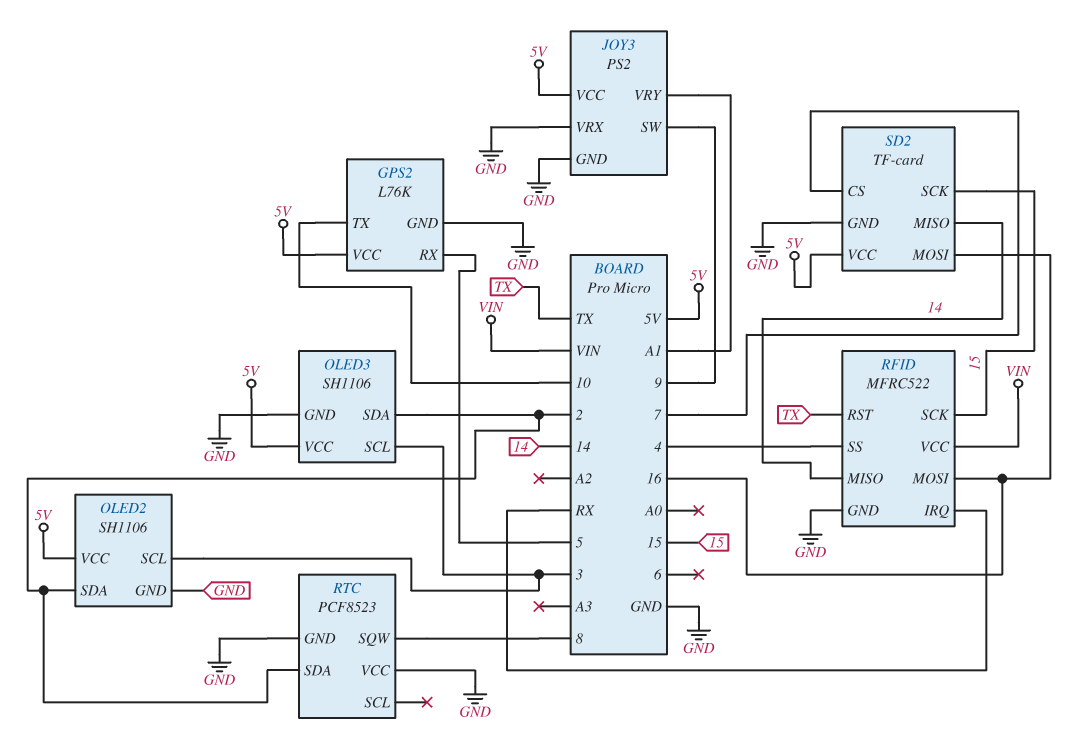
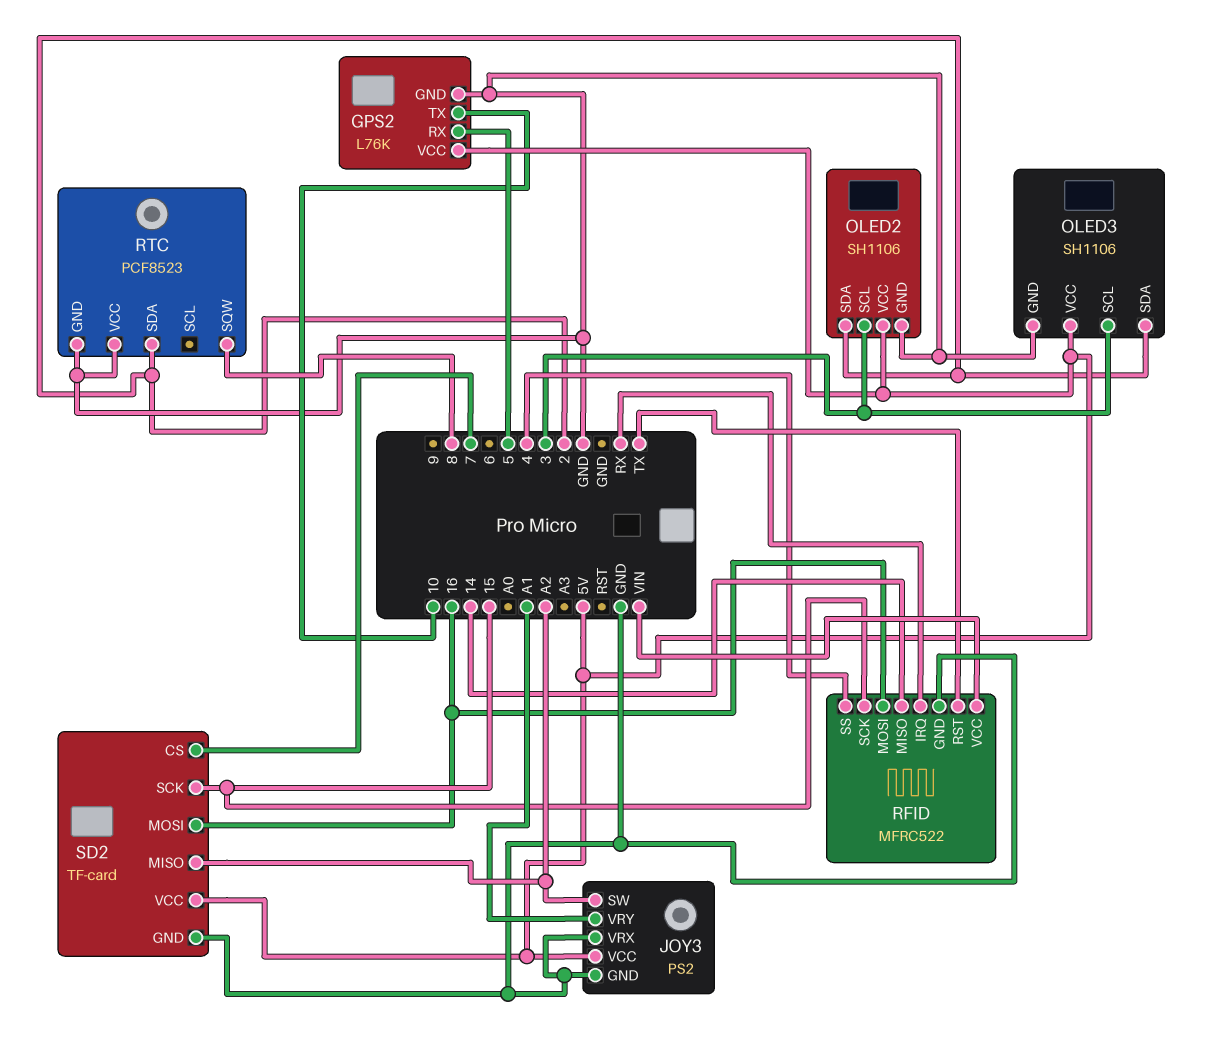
JOY3 pin SW: 9 -> A2
SD2 pin MISO: 14 -> A2

